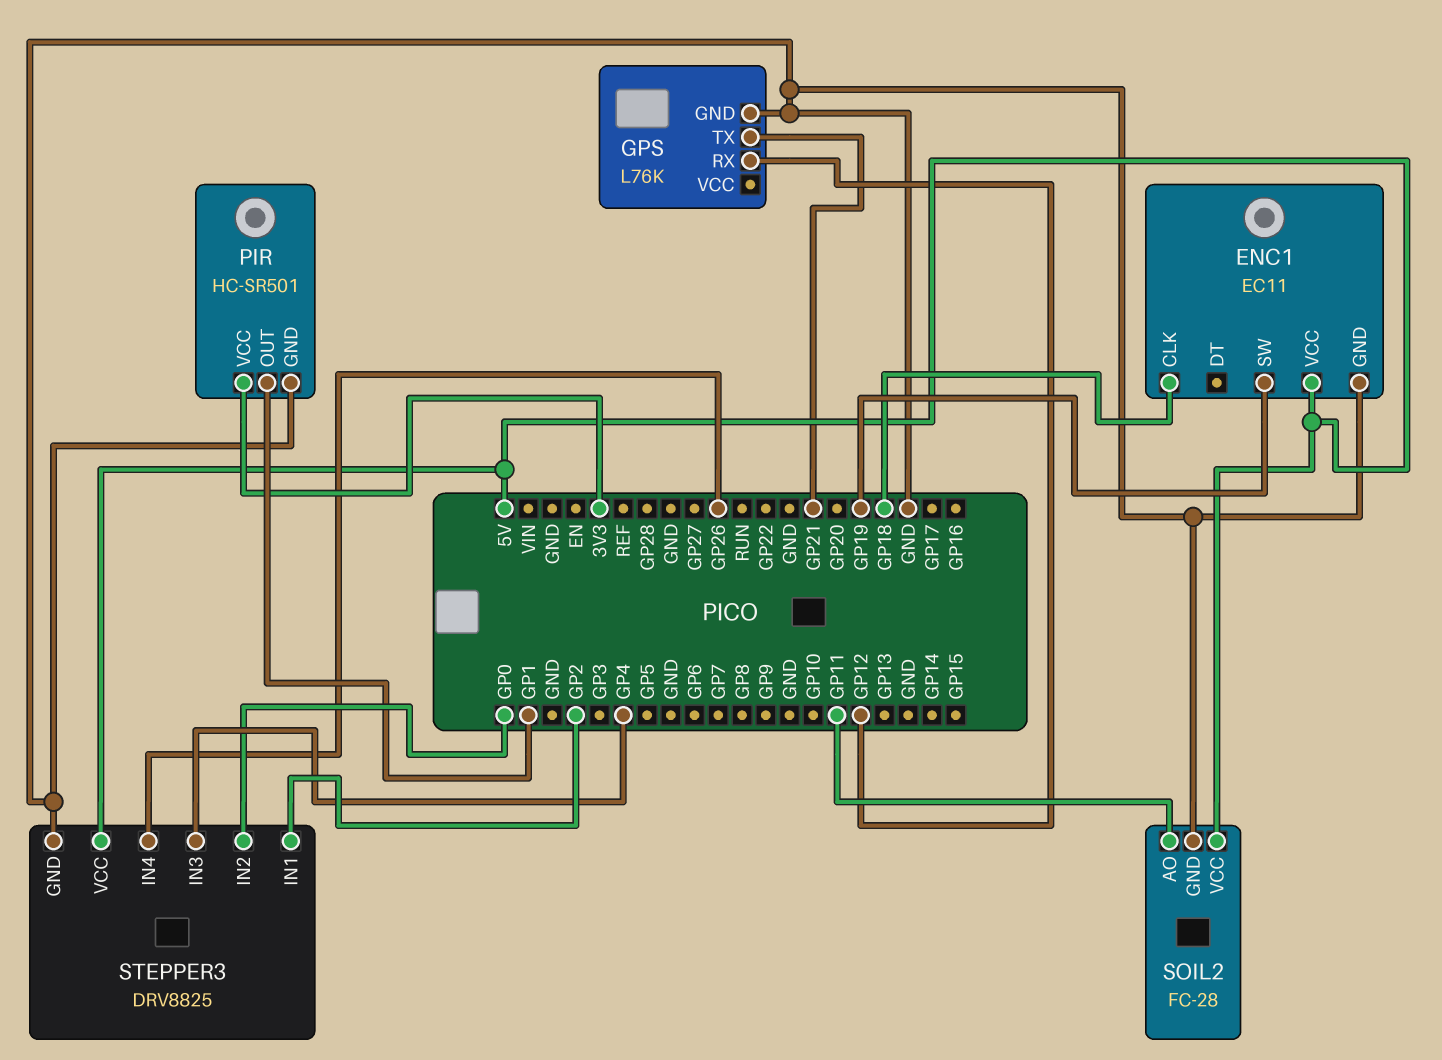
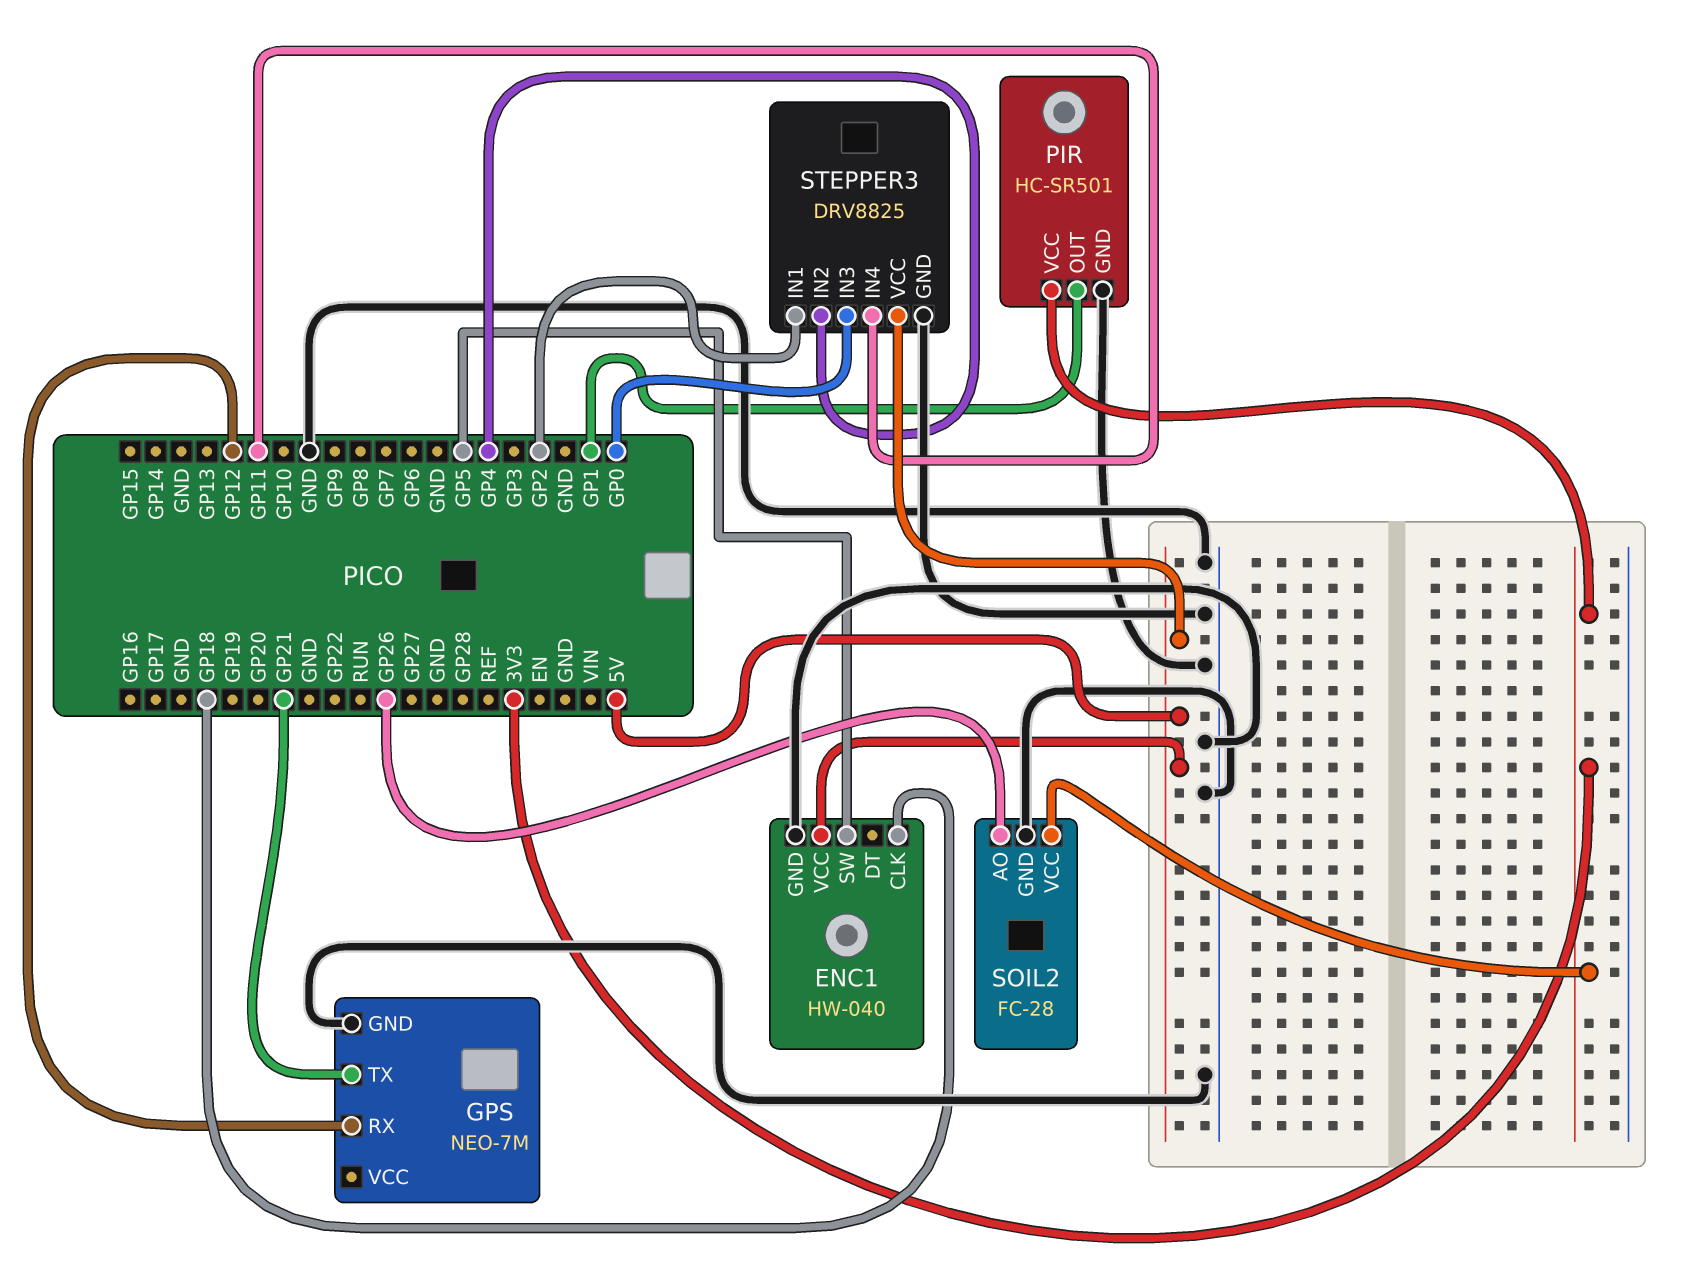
ENC1: EC11 -> HW-040
ENC1 pin SW: GP19 -> GP5
GPS: L76K -> NEO-7M
SOIL2 pin AO: GP11 -> GP26
SOIL2 pin VCC: 5V -> 3V3
STEPPER3 pin IN2: GP0 -> GP4
STEPPER3 pin IN3: GP4 -> GP0
STEPPER3 pin IN4: GP26 -> GP11

